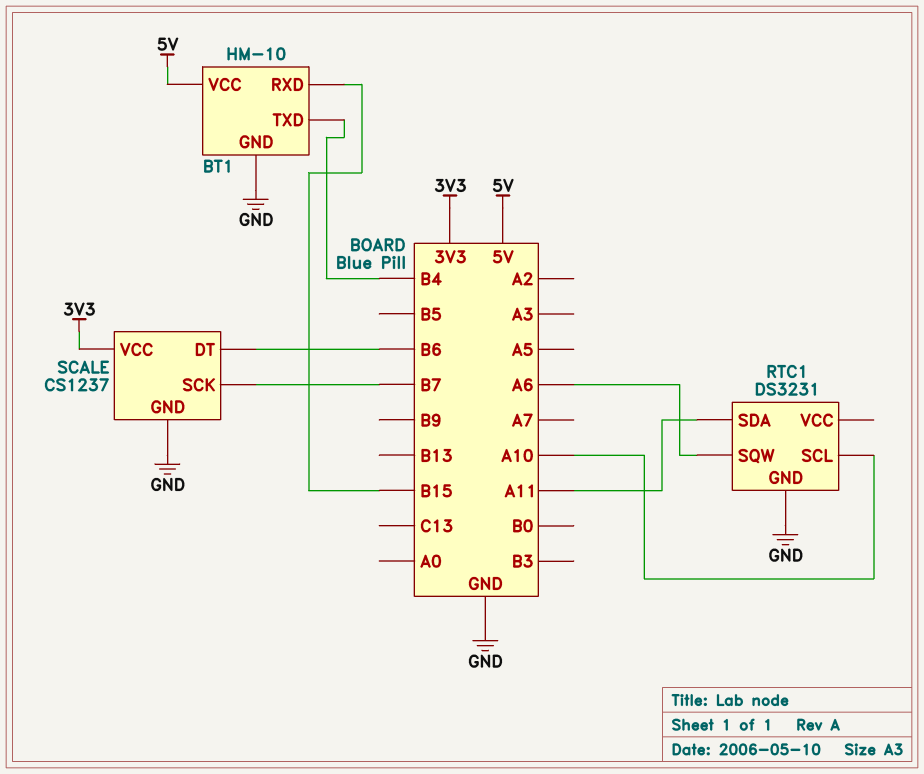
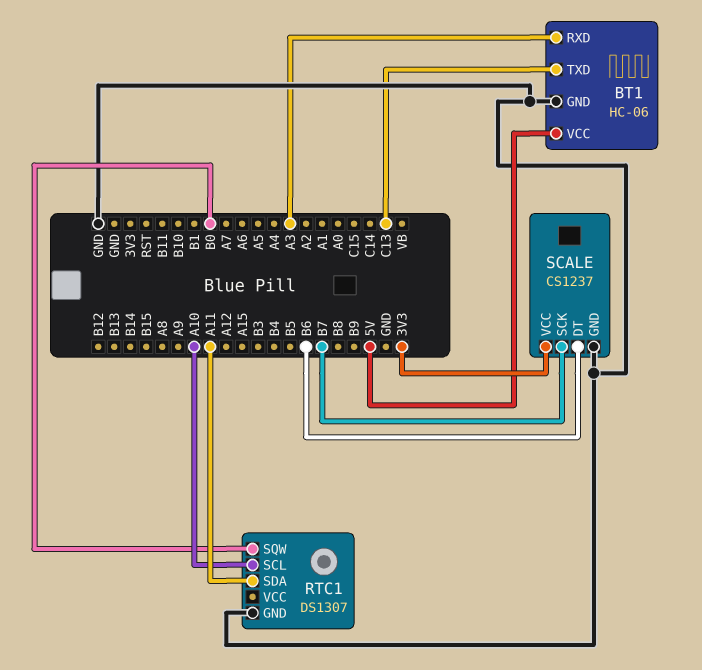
BT1: HM-10 -> HC-06
BT1 pin RXD: B15 -> A3
BT1 pin TXD: B4 -> C13
RTC1: DS3231 -> DS1307
RTC1 pin SQW: A6 -> B0

